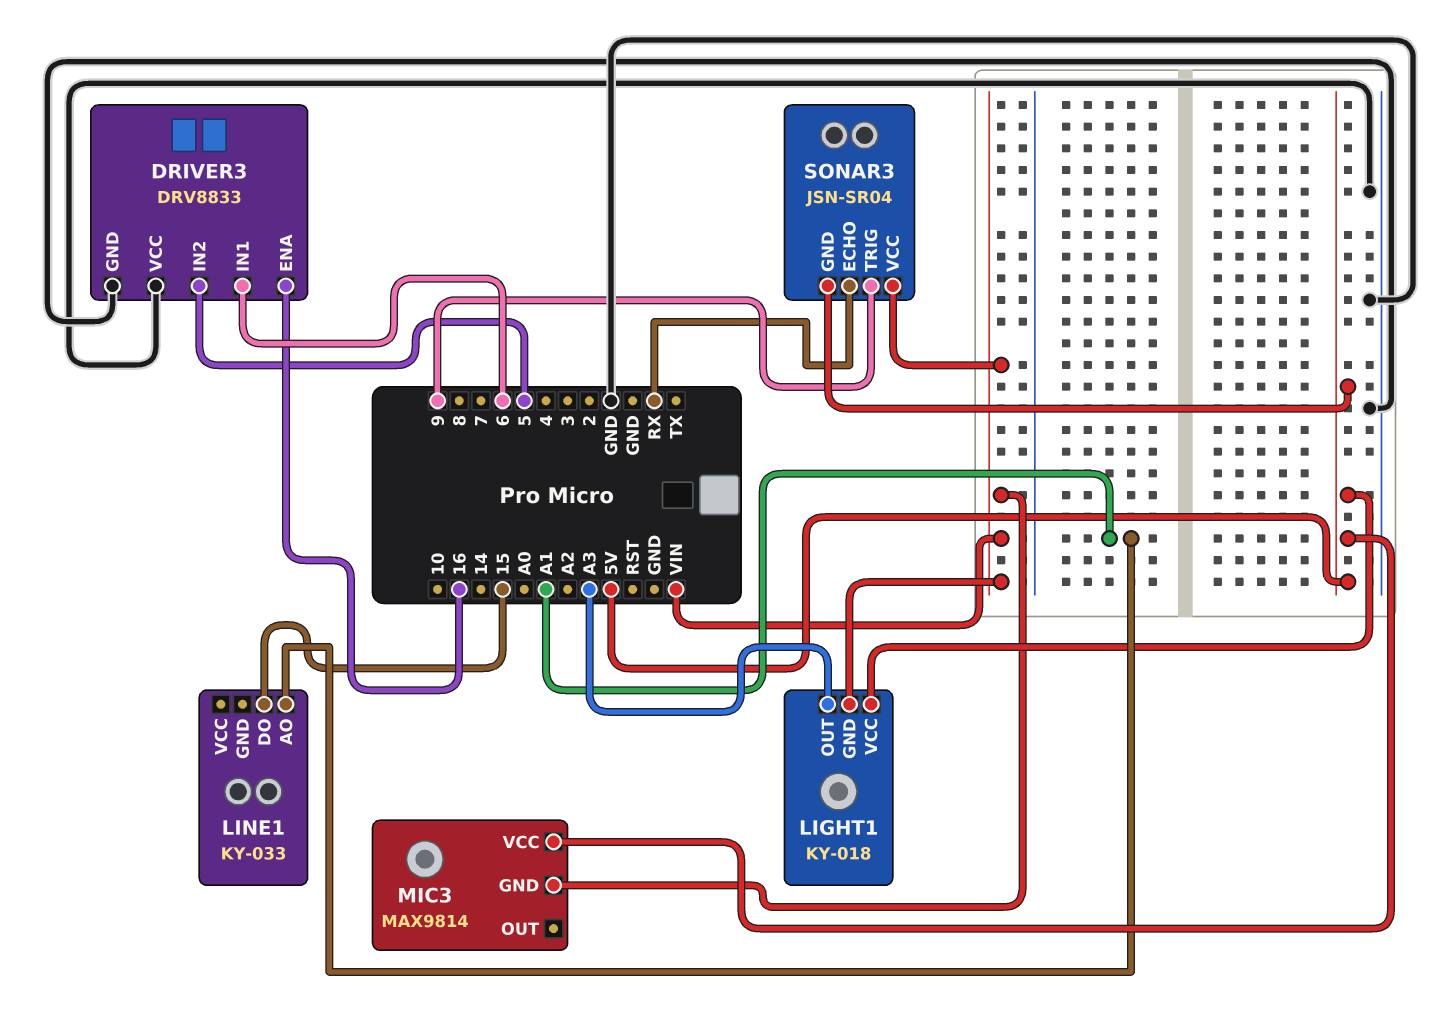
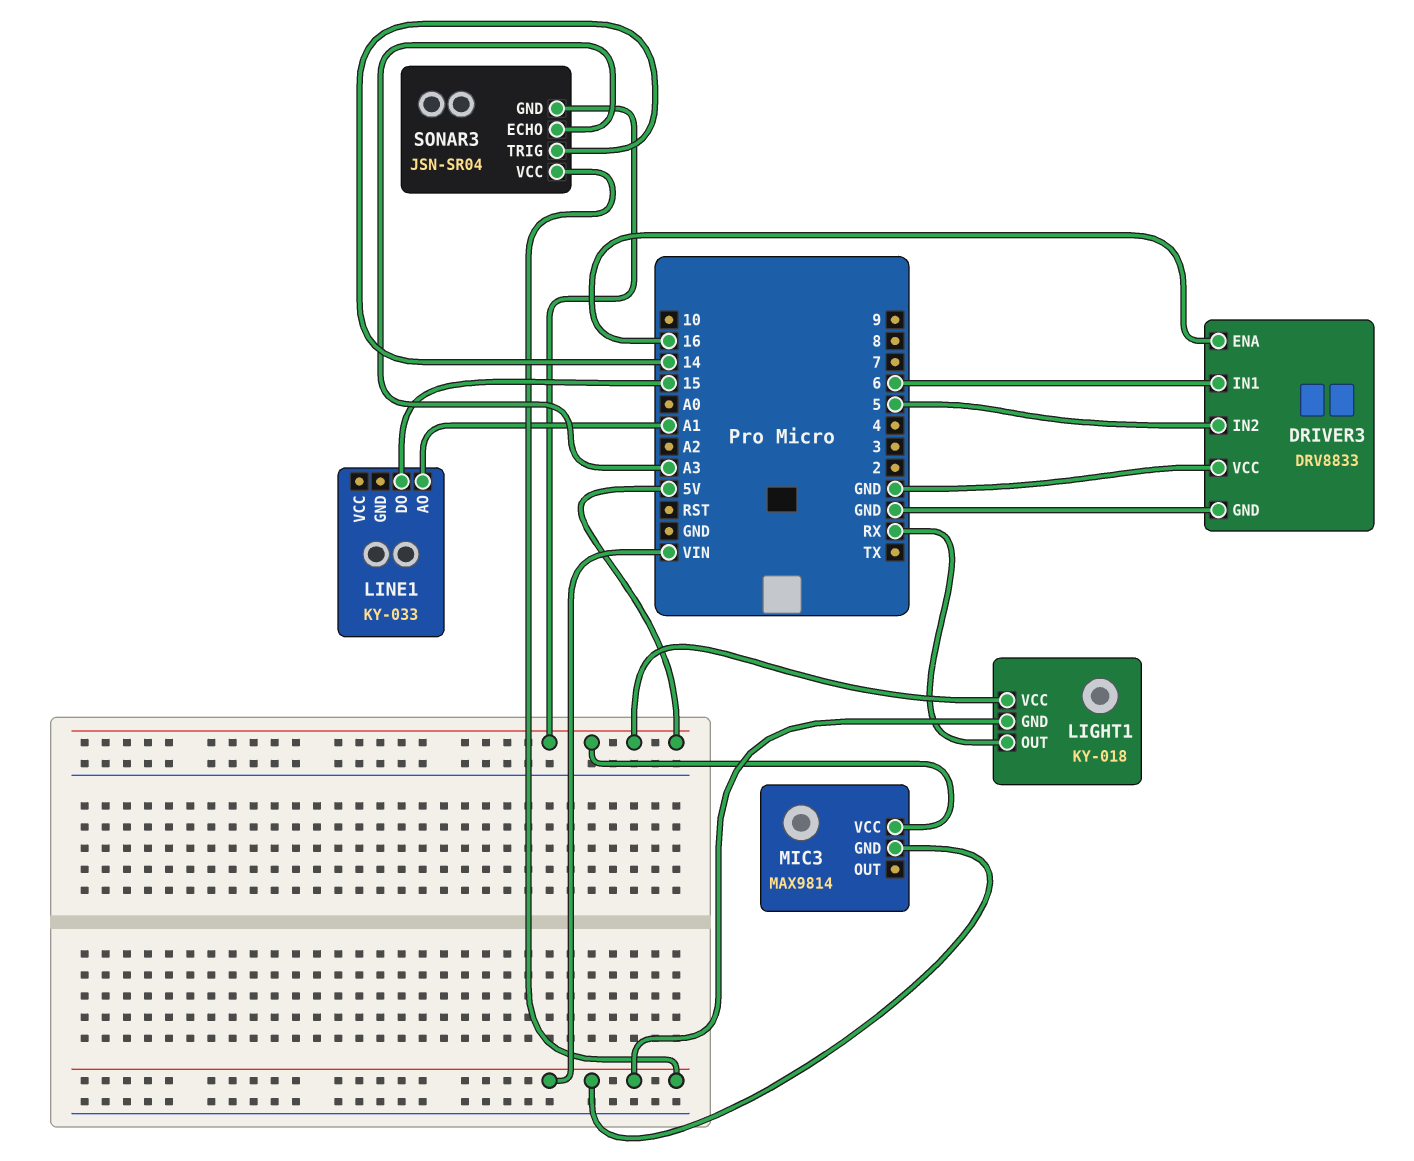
LIGHT1 pin OUT: A3 -> RX
SONAR3 pin ECHO: RX -> A3
SONAR3 pin TRIG: 9 -> 14

